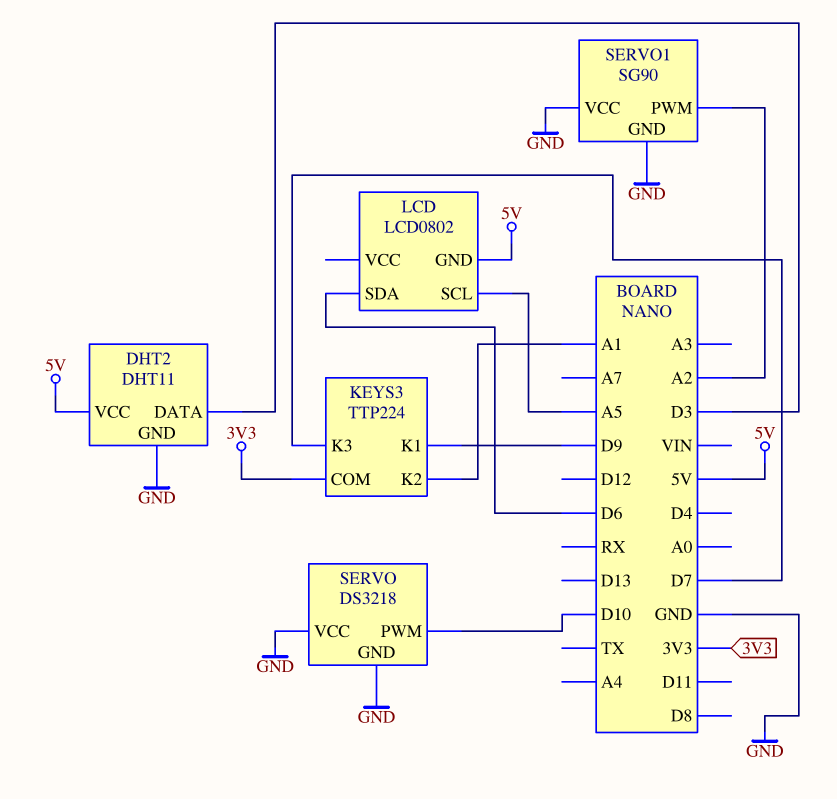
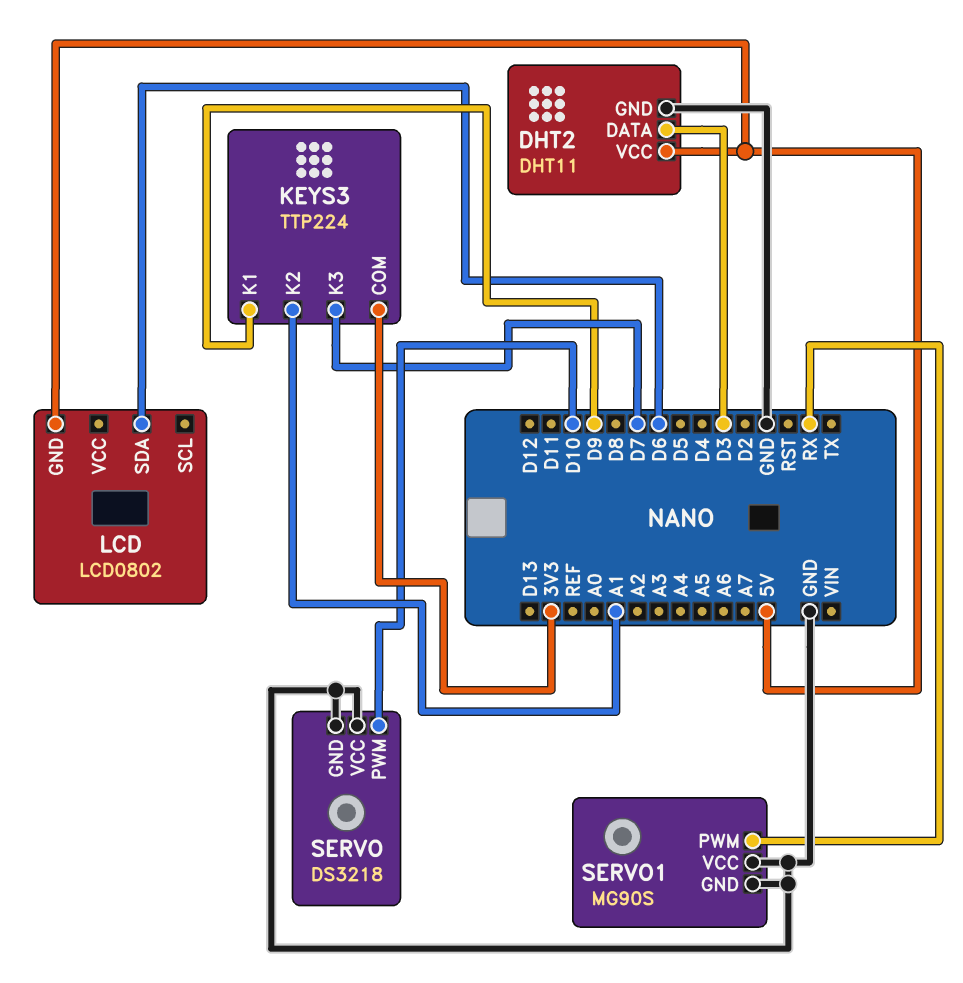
LCD pin SCL: A5 -> none
SERVO1: SG90 -> MG90S
SERVO1 pin PWM: A2 -> RX

